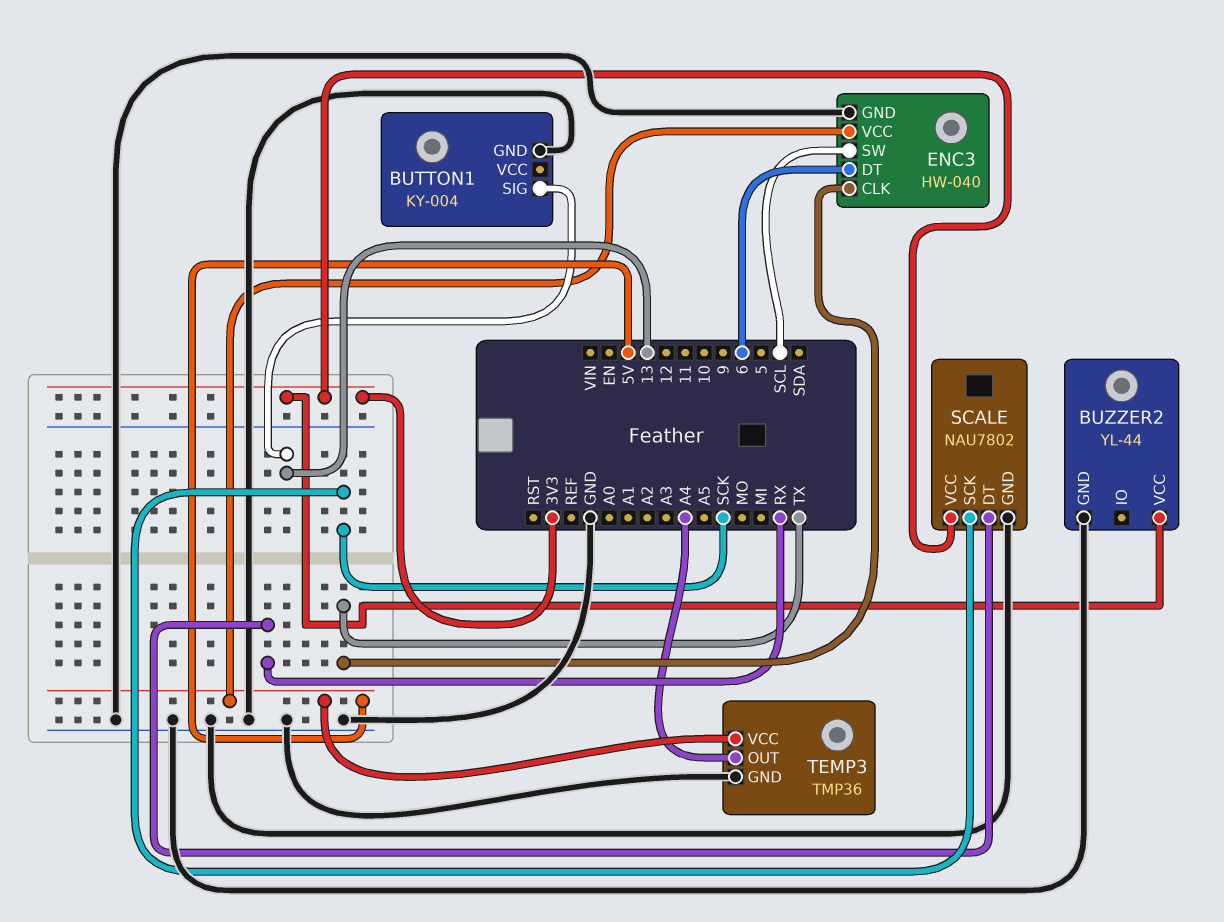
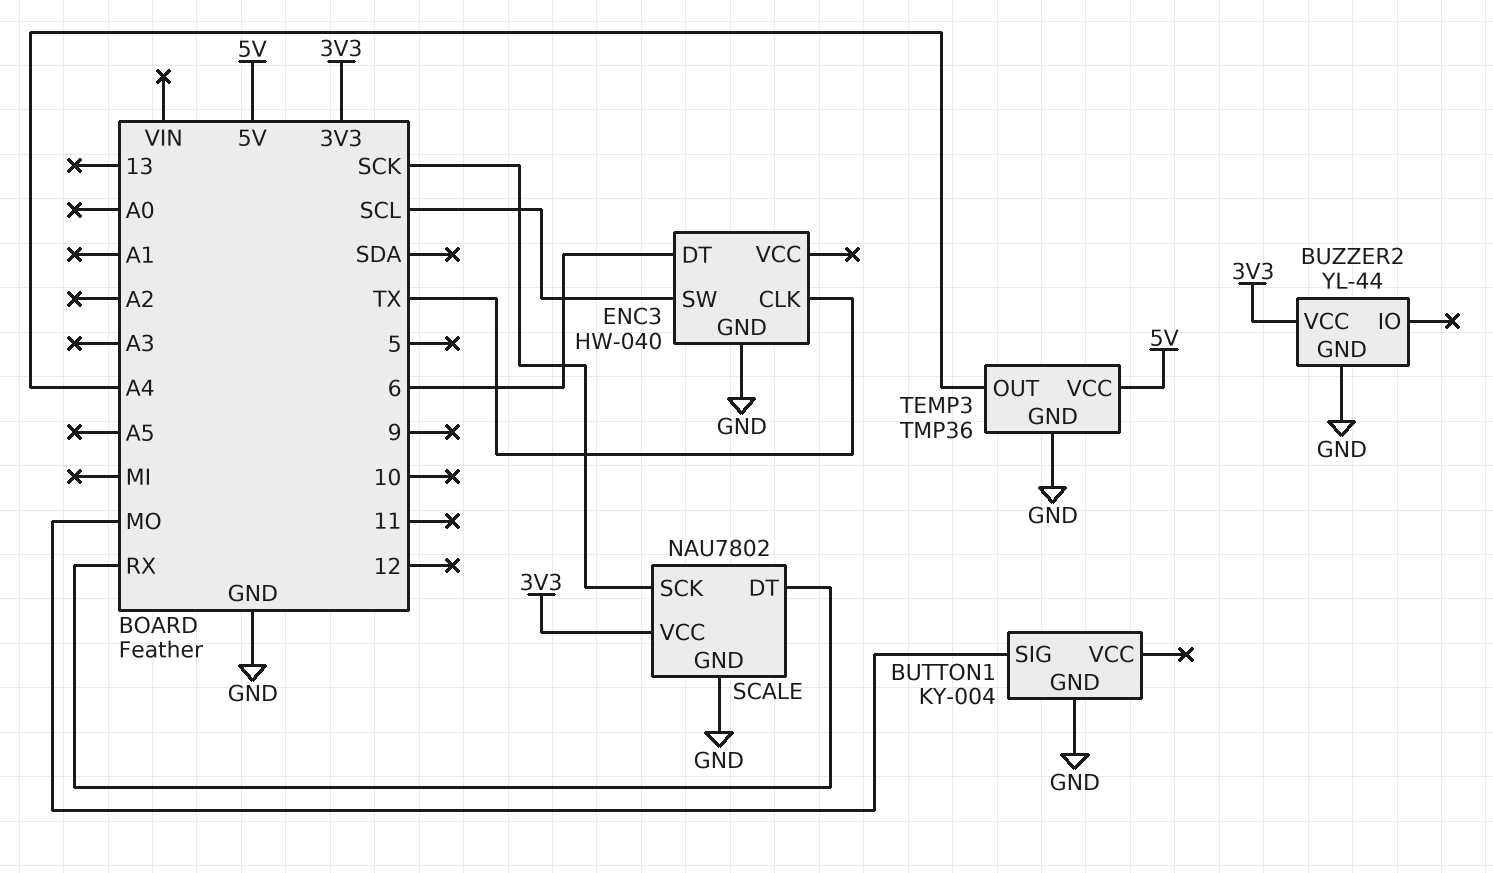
BUTTON1 pin SIG: 13 -> MO
ENC3 pin VCC: 5V -> none

